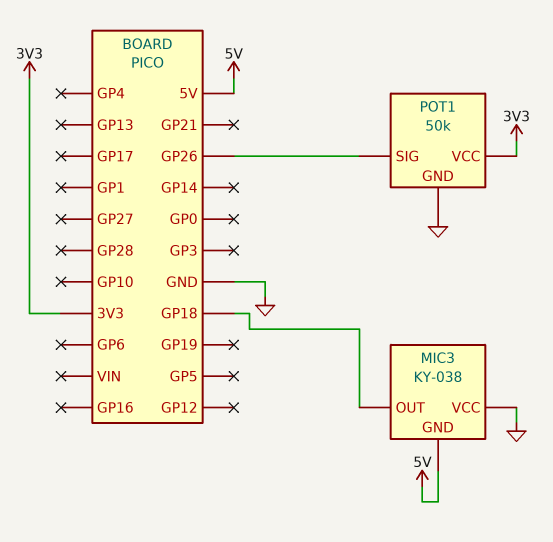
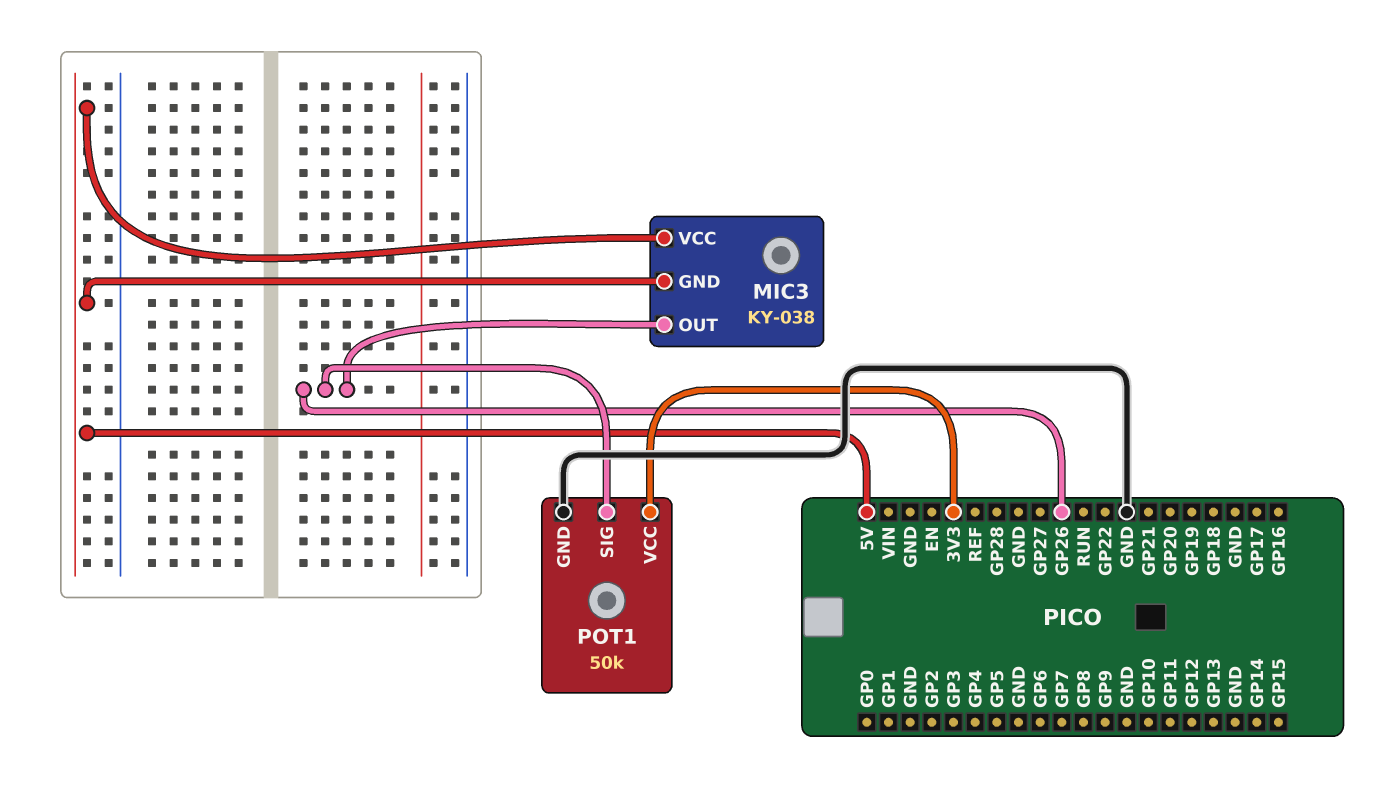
MIC3 pin OUT: GP18 -> GP26
MIC3 pin VCC: GND -> 5V

